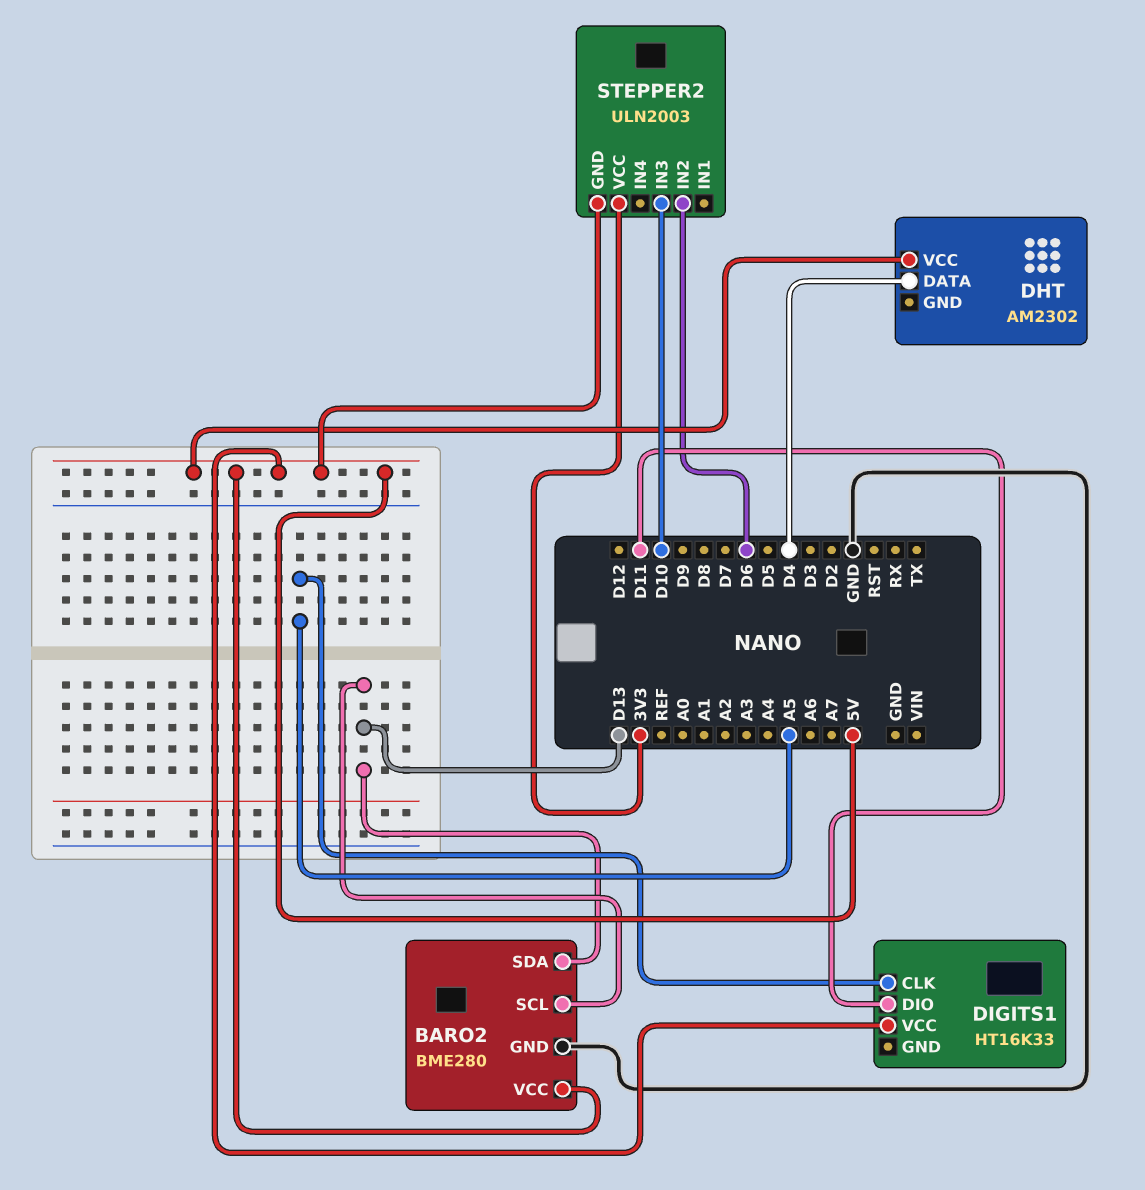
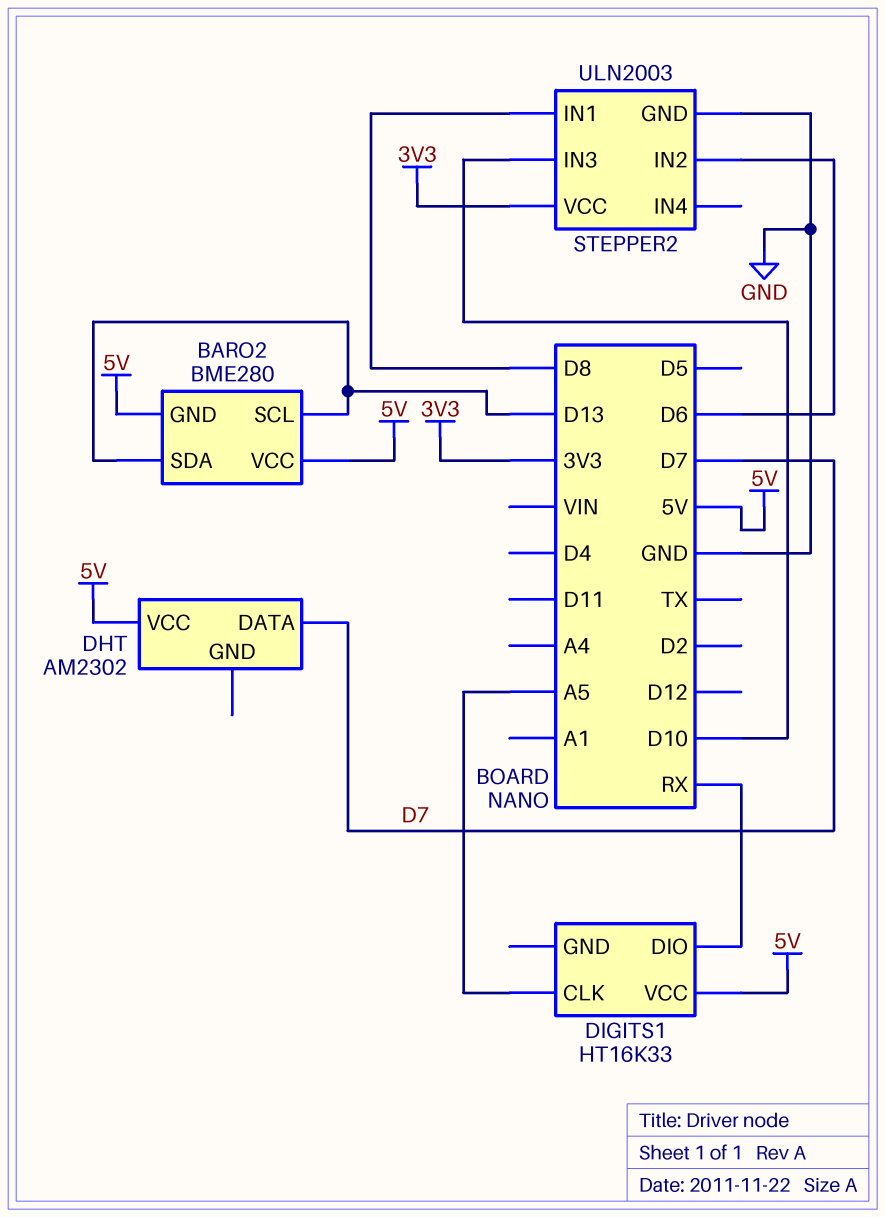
BARO2 pin GND: GND -> 5V
DHT pin DATA: D4 -> D7
DIGITS1 pin DIO: D11 -> RX
STEPPER2 pin GND: 5V -> GND
STEPPER2 pin IN1: none -> D8

